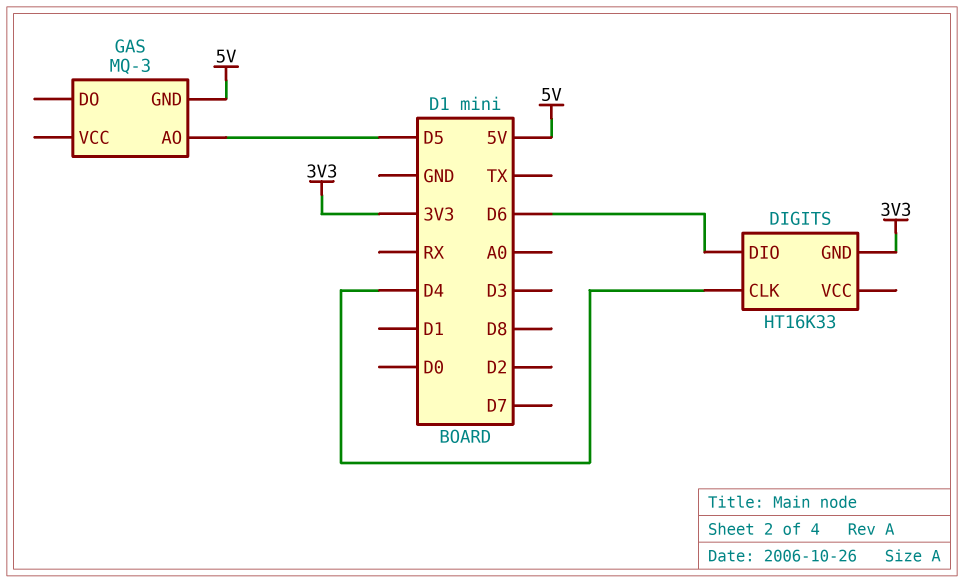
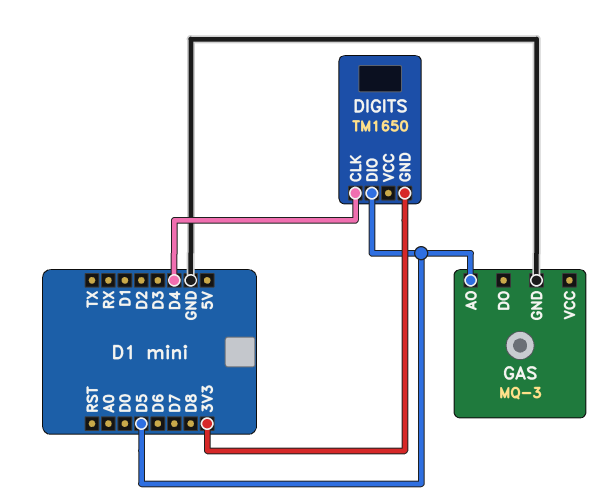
DIGITS: HT16K33 -> TM1650
DIGITS pin DIO: D6 -> D5
GAS pin GND: 5V -> GND

